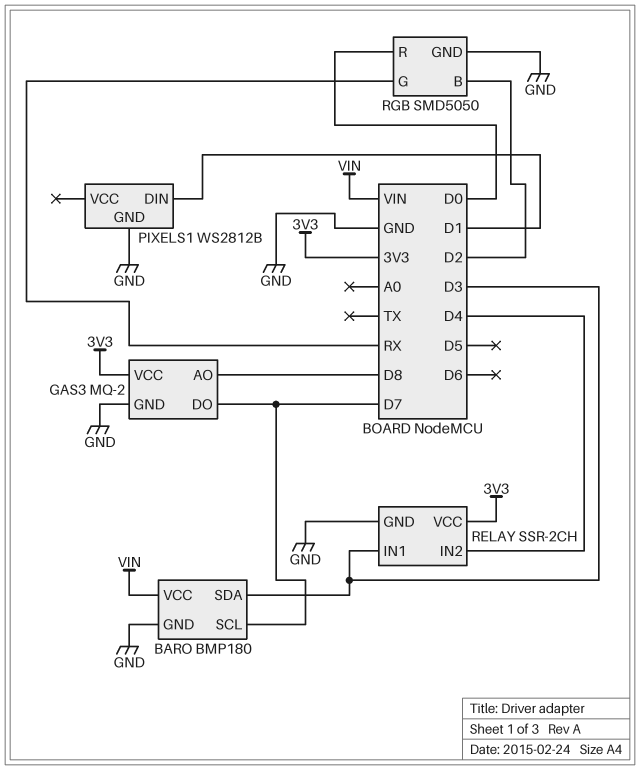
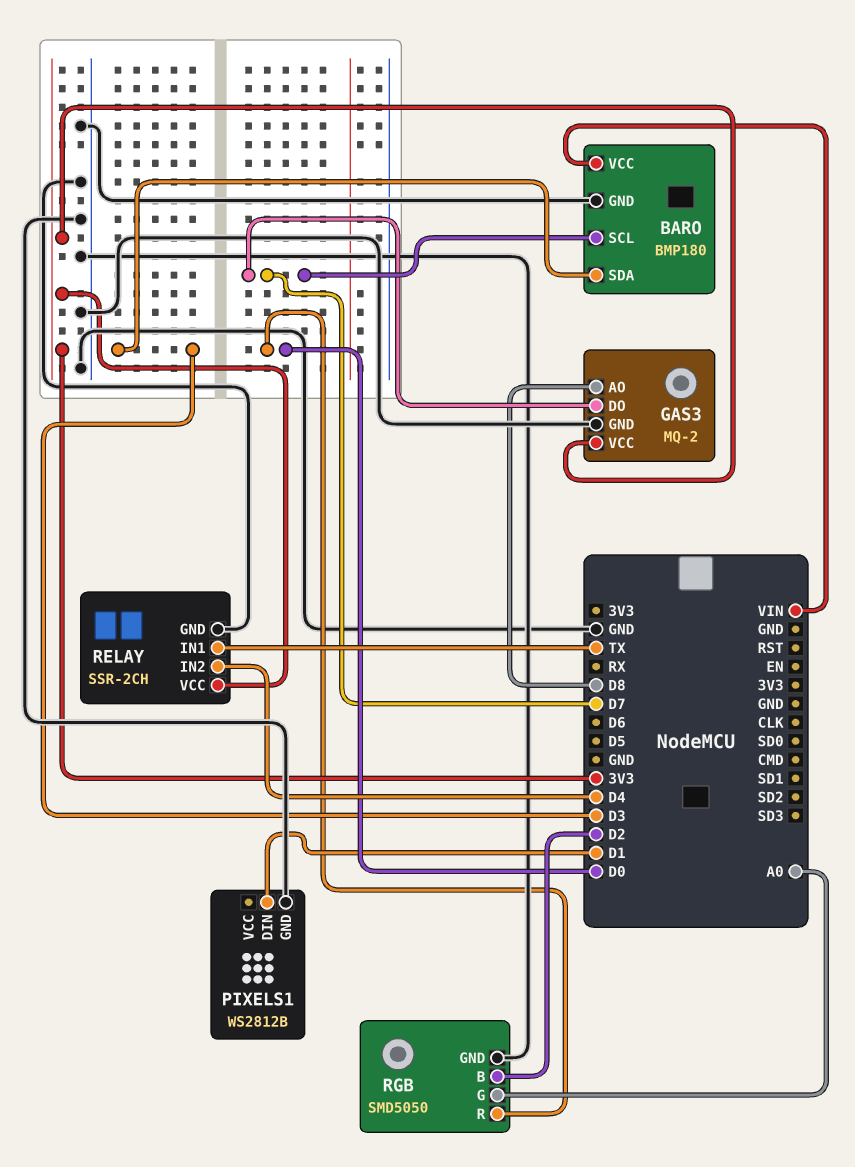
RELAY pin IN1: D3 -> TX
RGB pin G: RX -> A0

